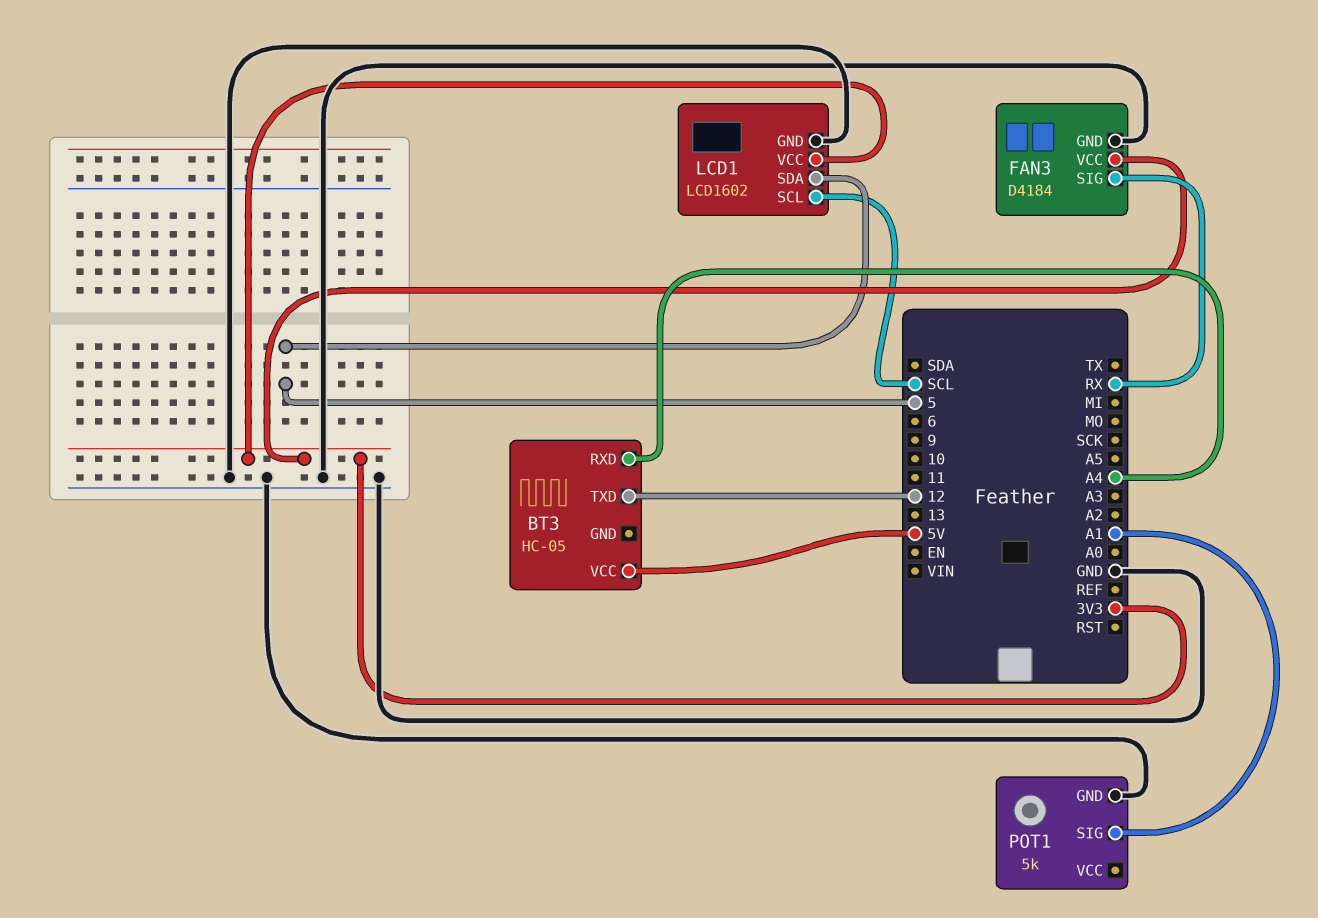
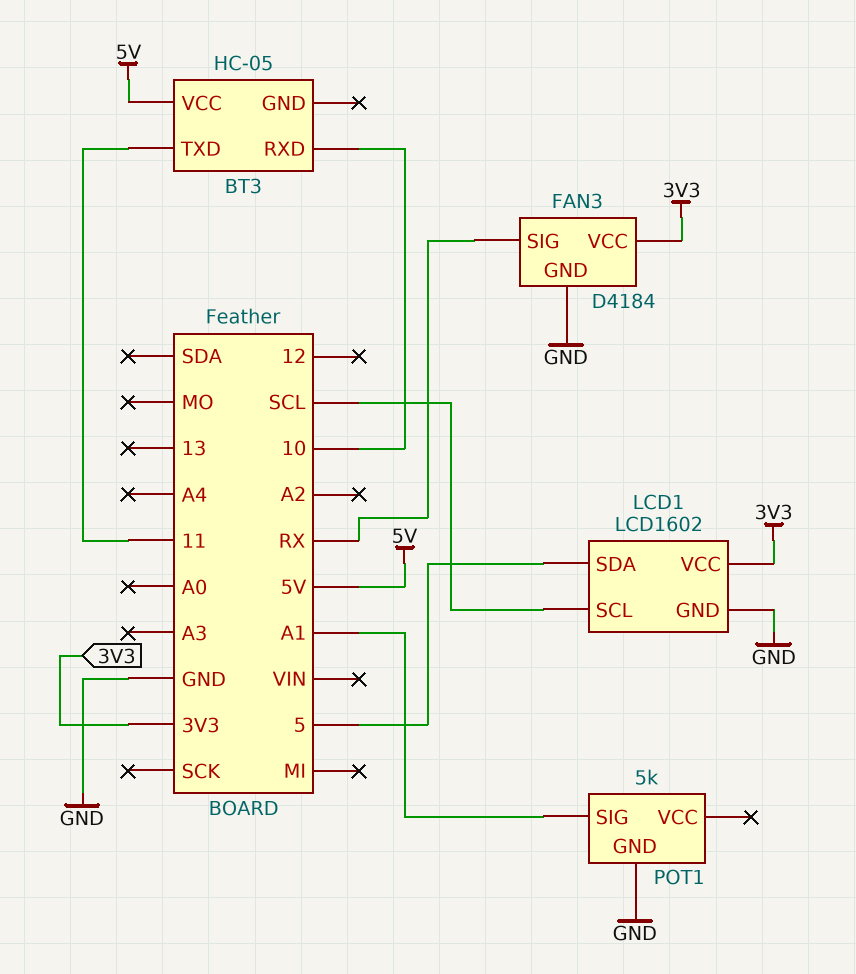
BT3 pin RXD: A4 -> 10
BT3 pin TXD: 12 -> 11

